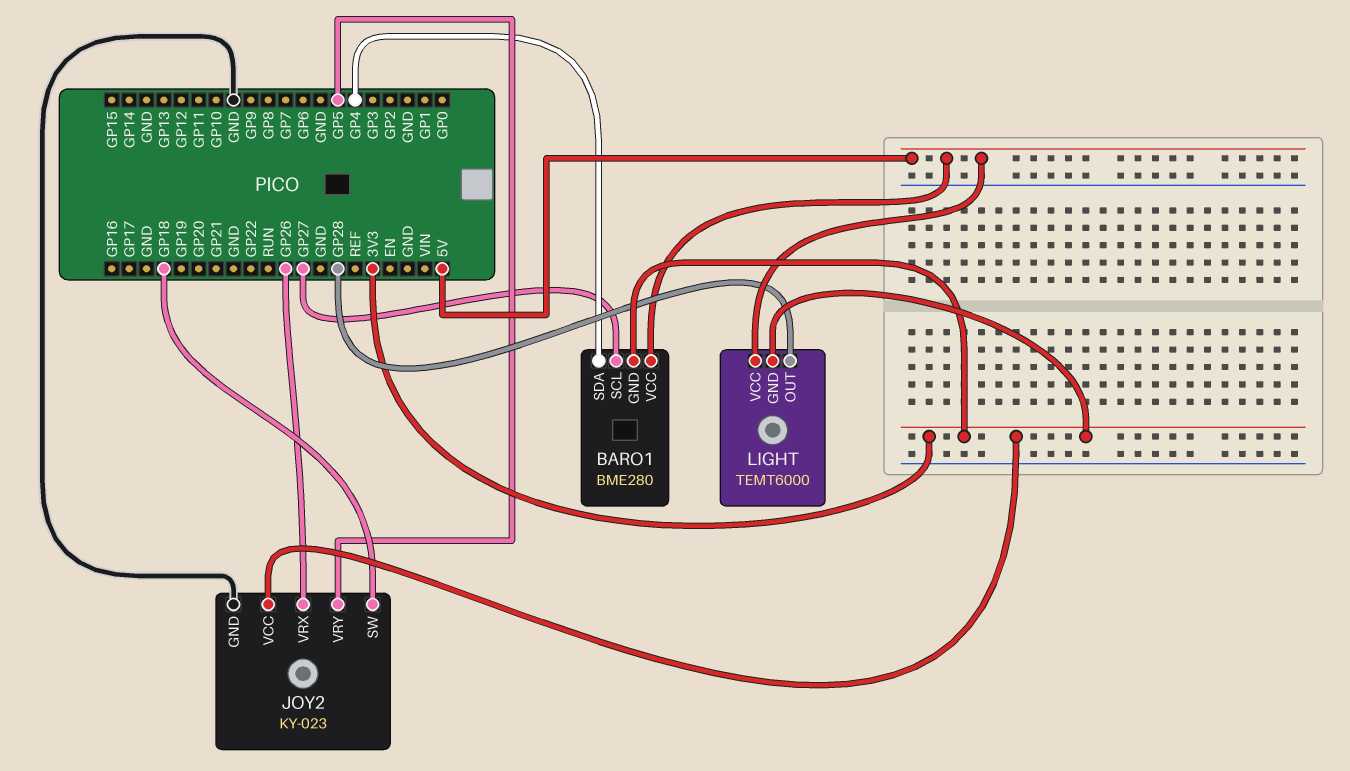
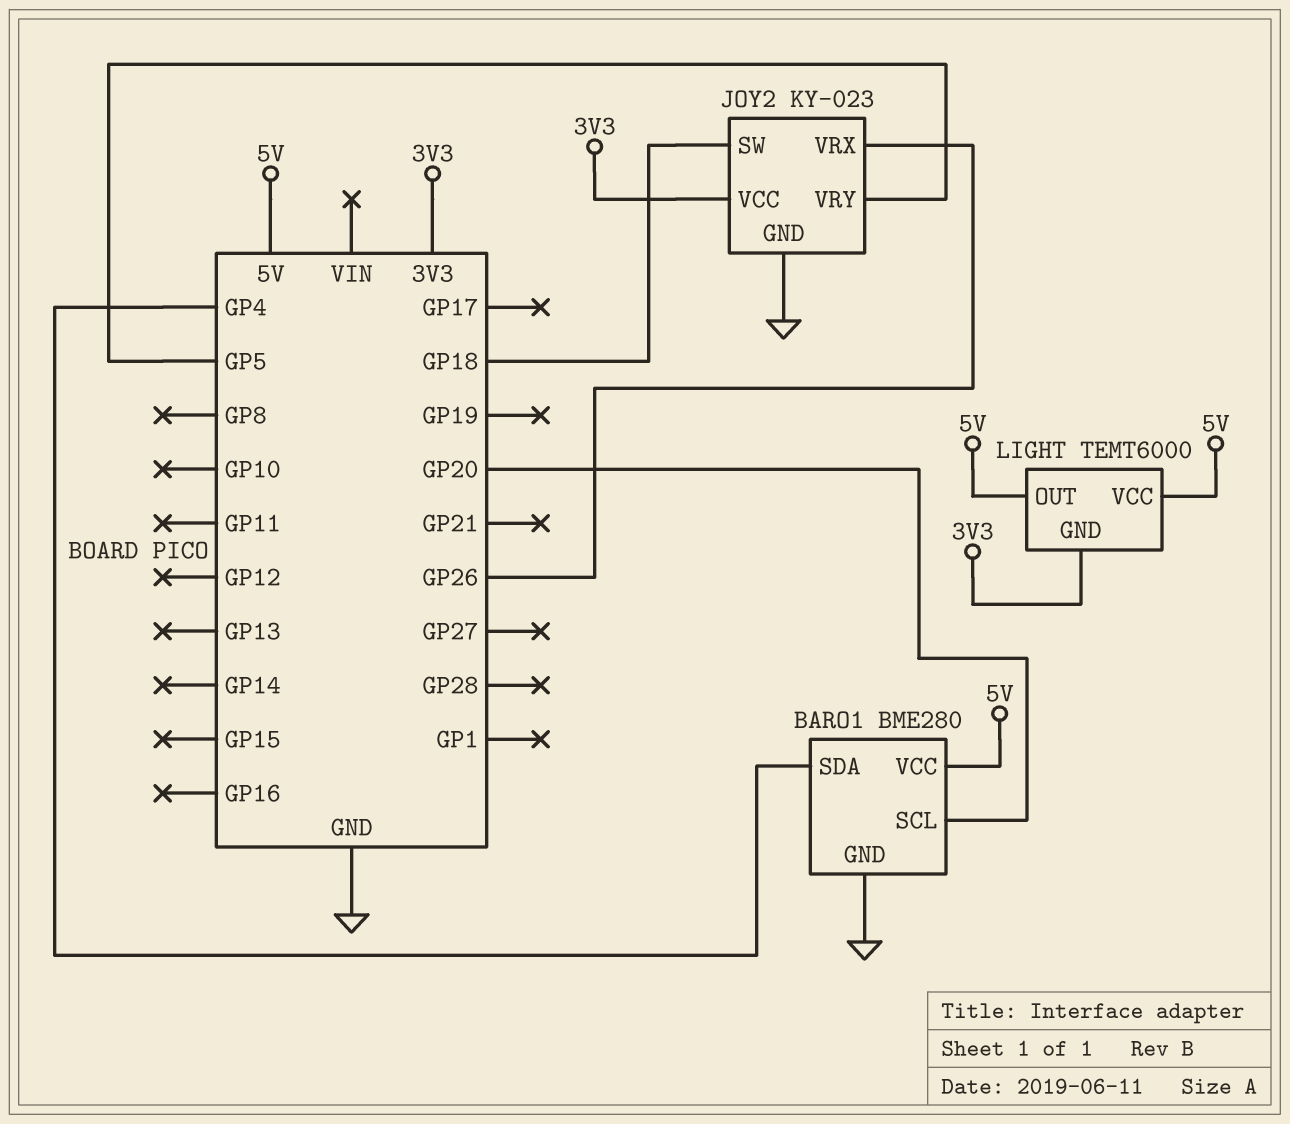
BARO1 pin GND: 3V3 -> GND
BARO1 pin SCL: GP27 -> GP20
LIGHT pin OUT: GP28 -> 5V

